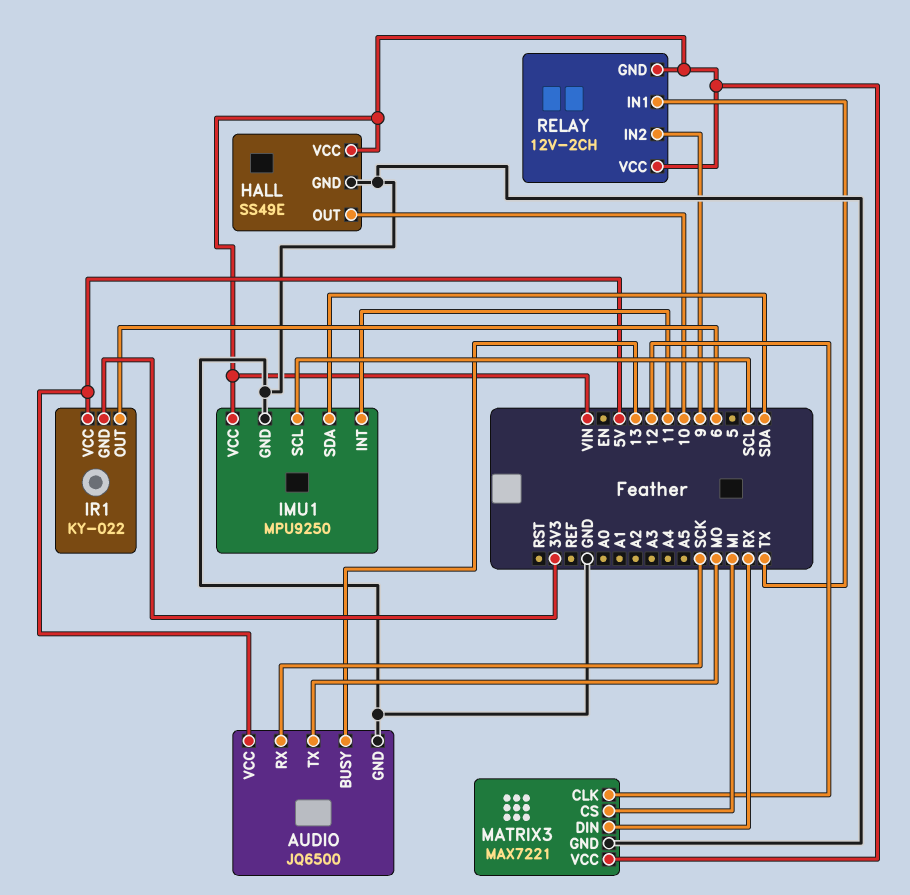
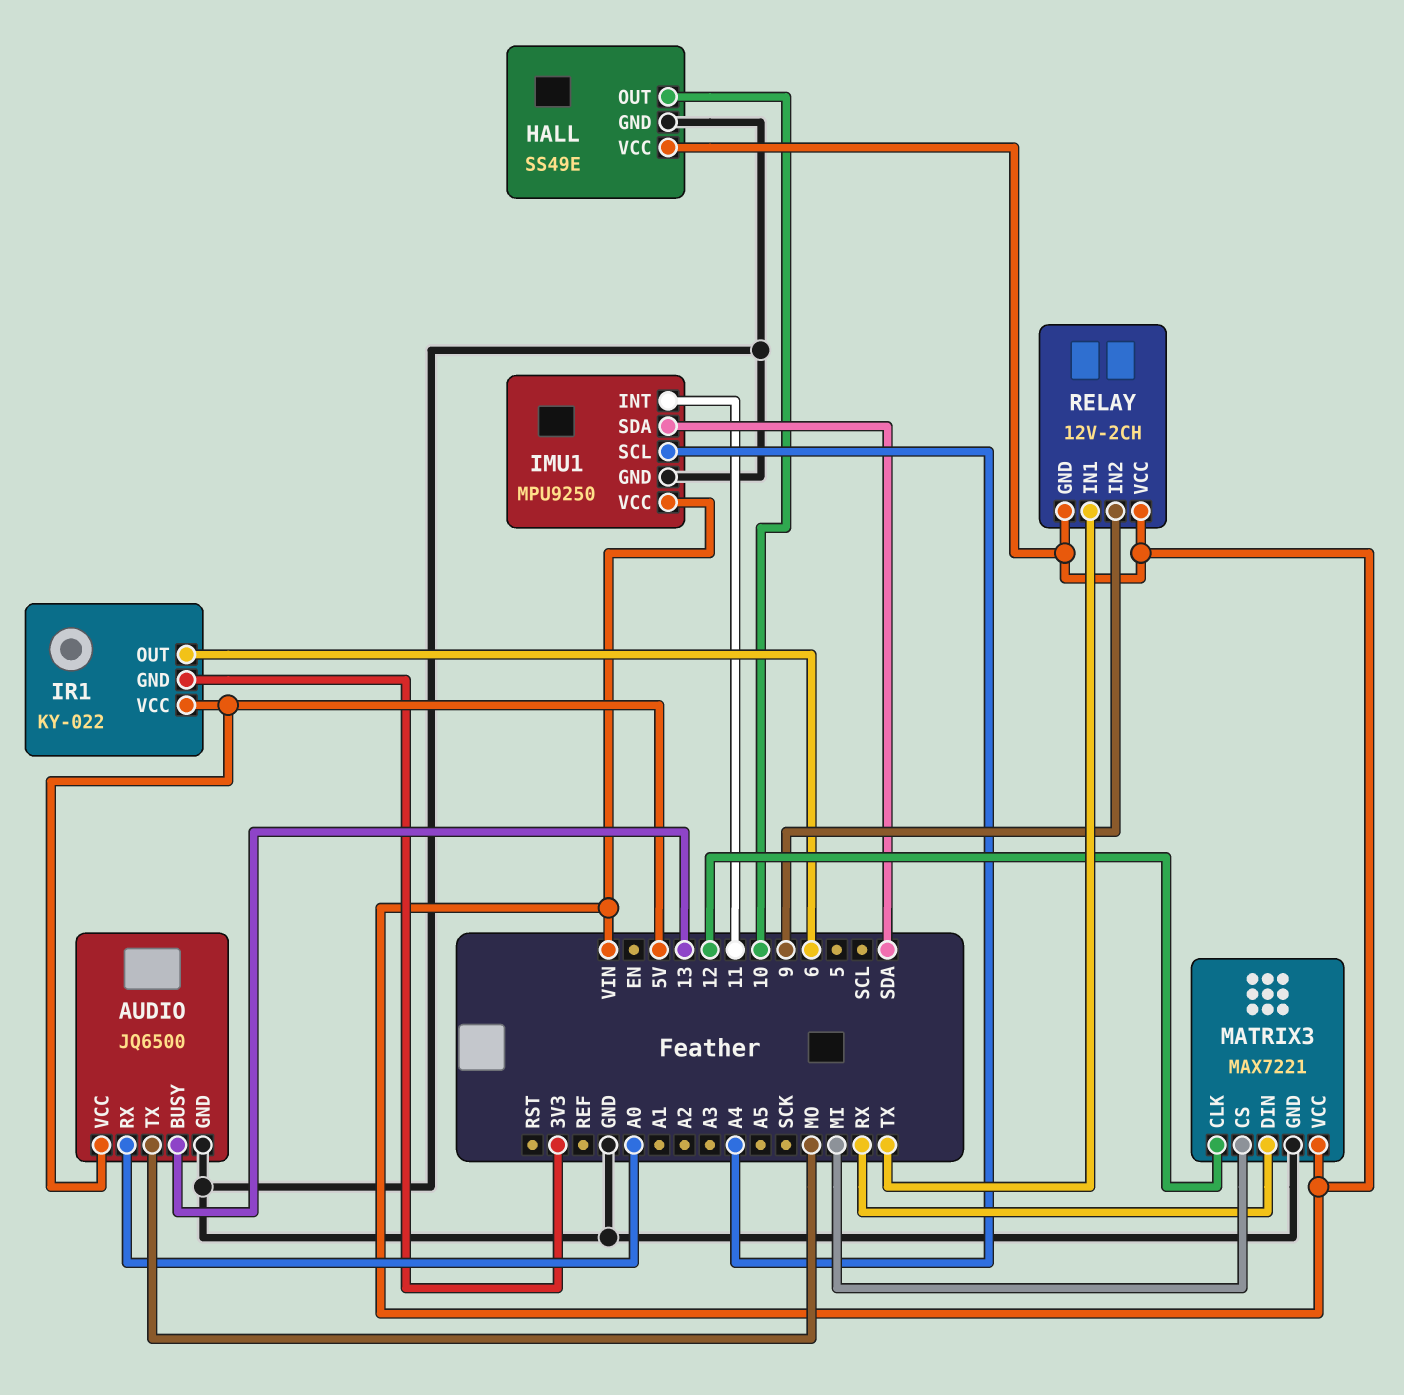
AUDIO pin RX: SCK -> A0
IMU1 pin SCL: SCL -> A4

